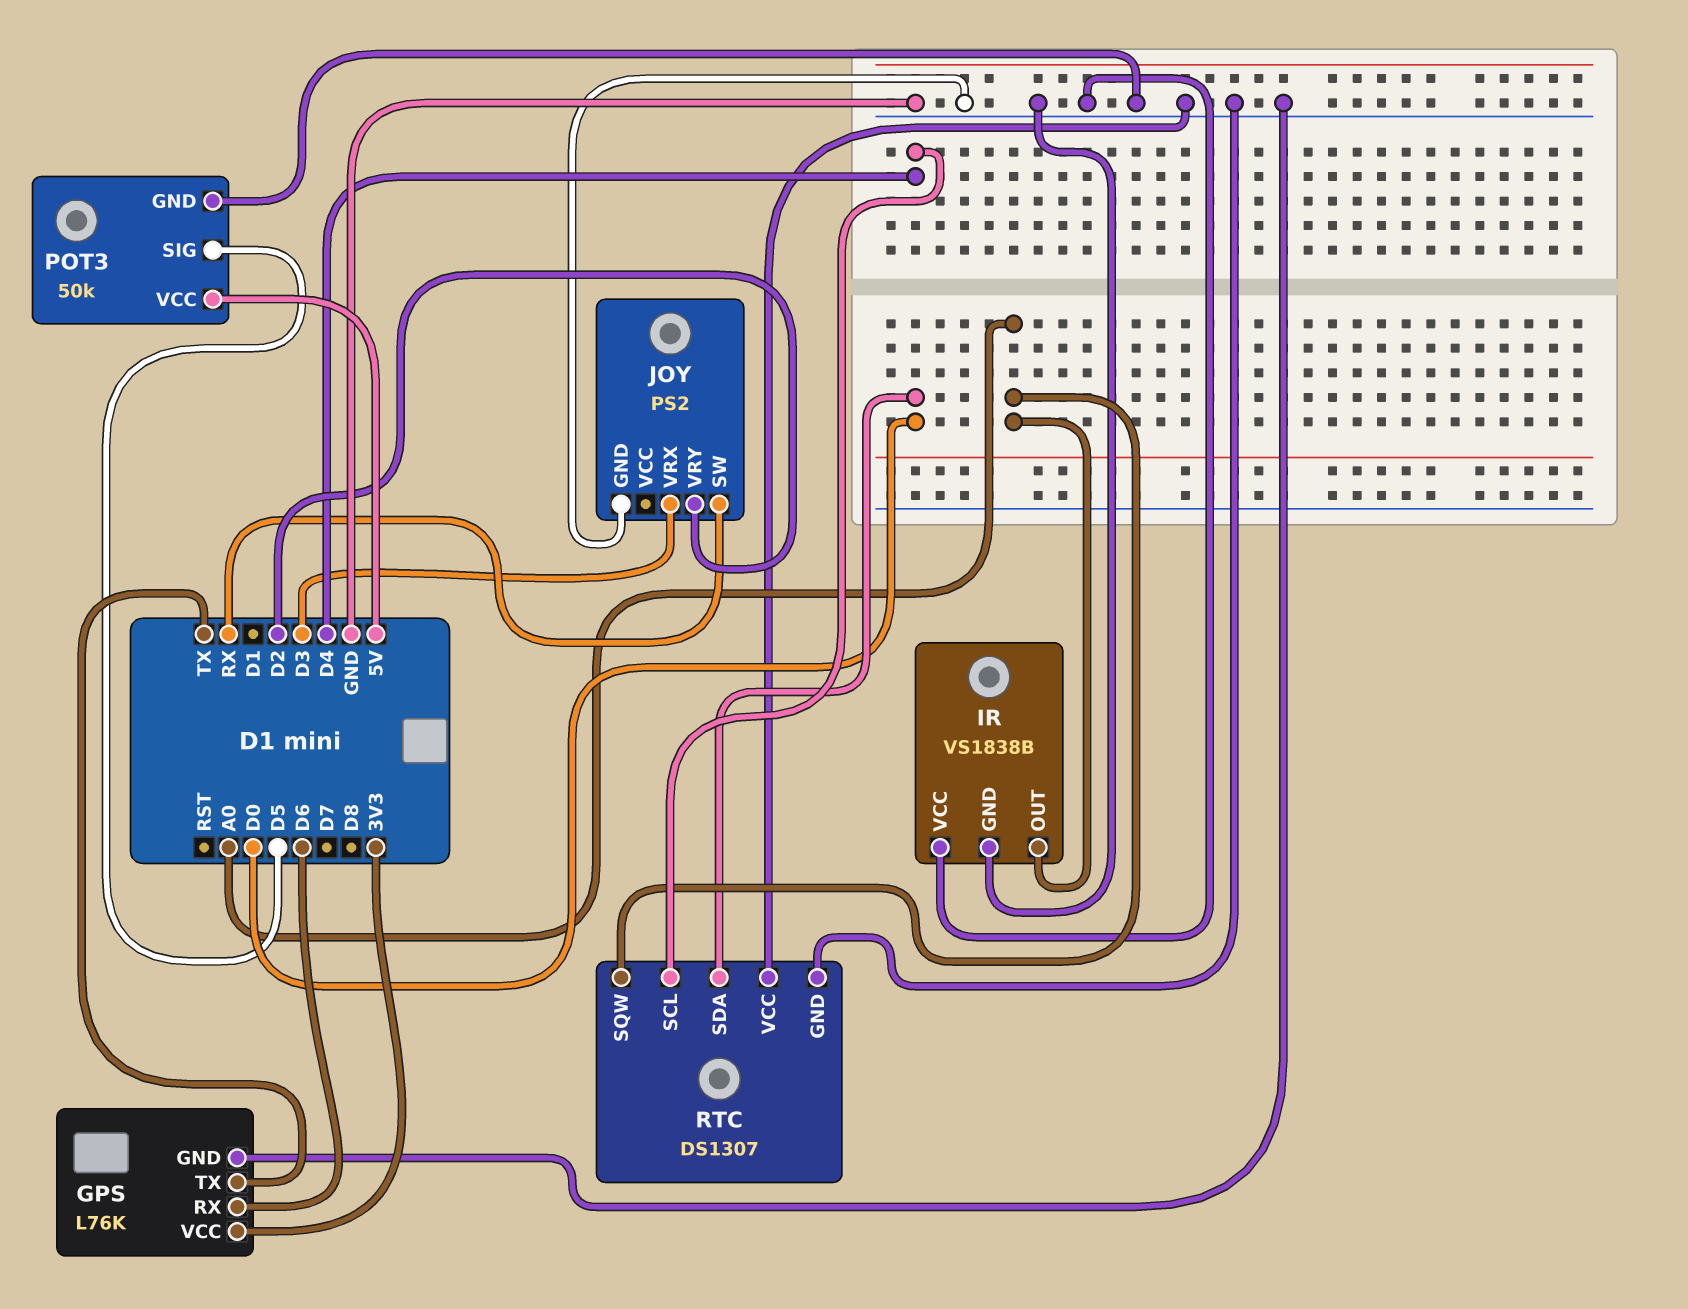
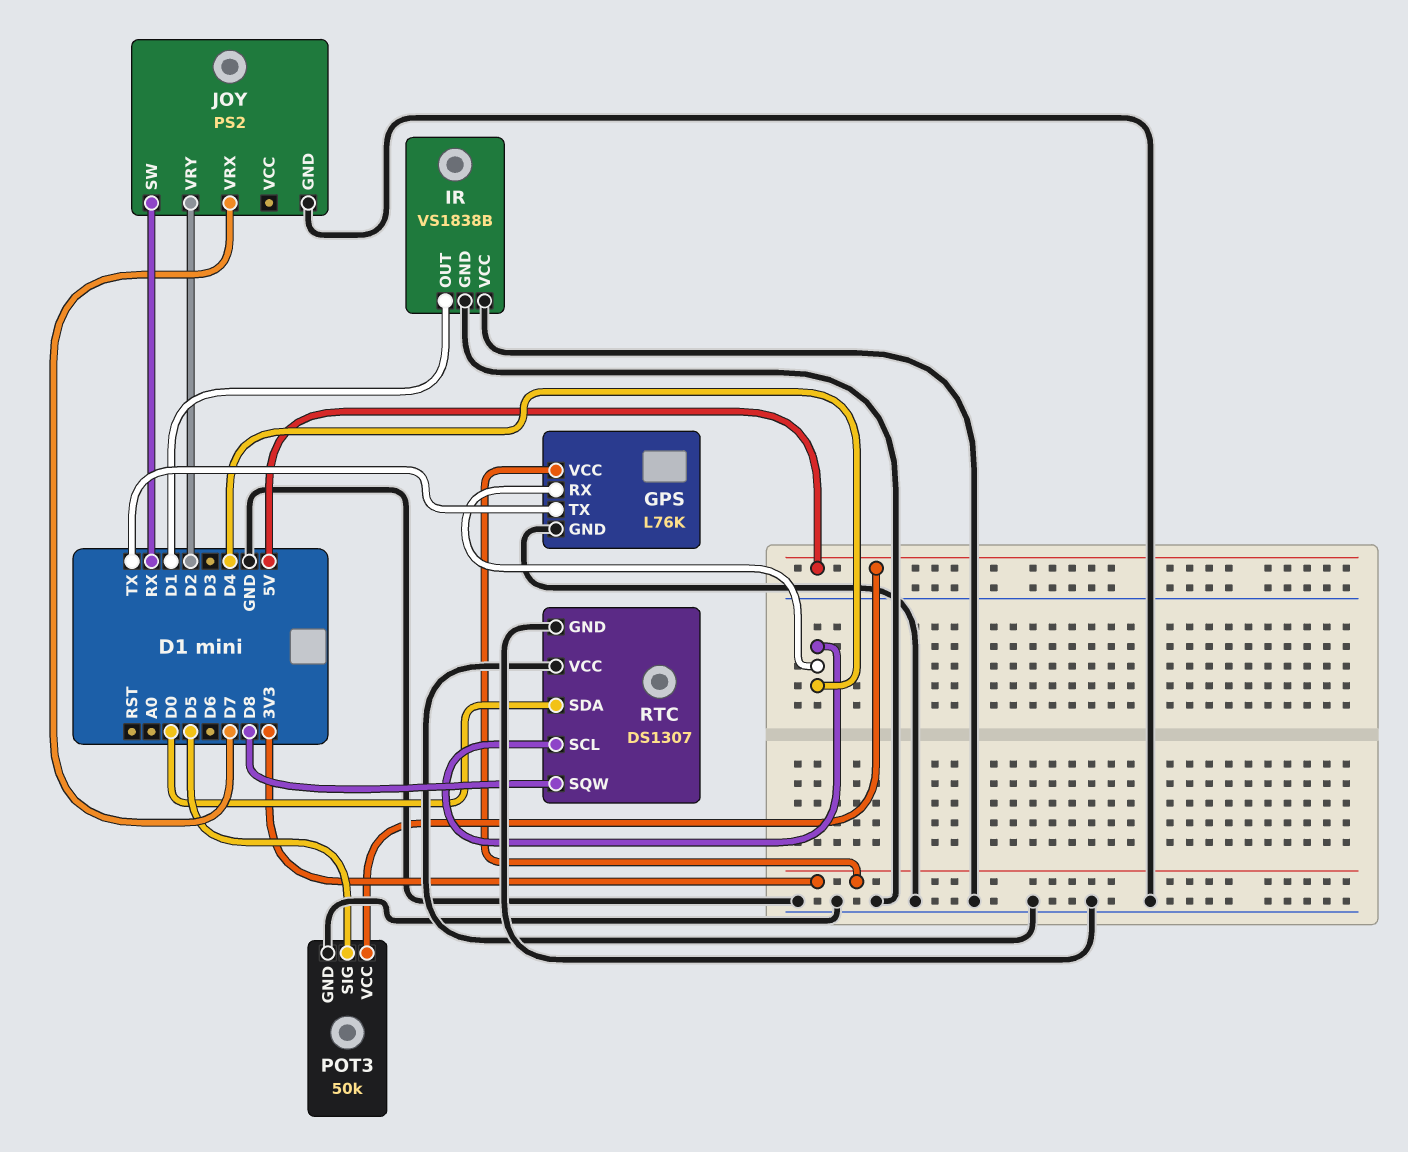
GPS pin RX: D6 -> D4
IR pin OUT: A0 -> D1
JOY pin VRX: D3 -> D7
RTC pin SQW: A0 -> D8

